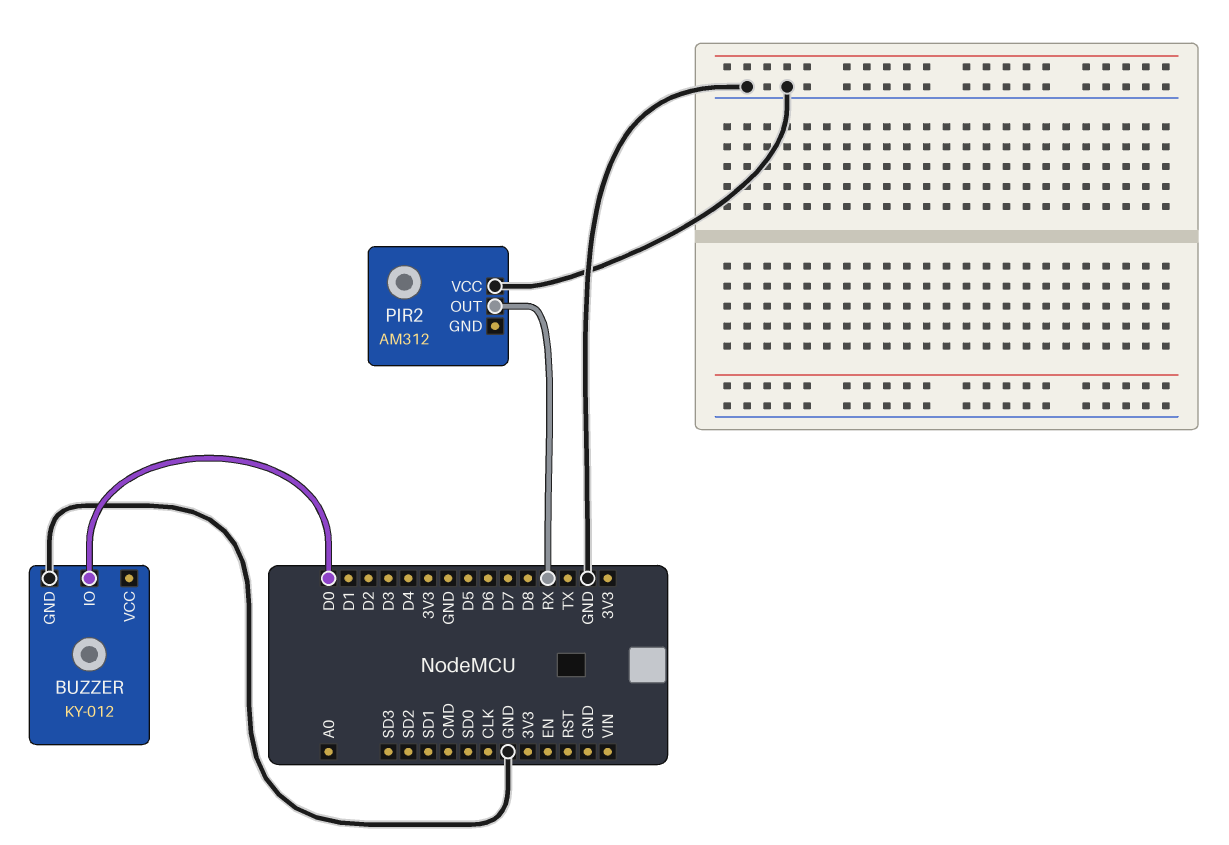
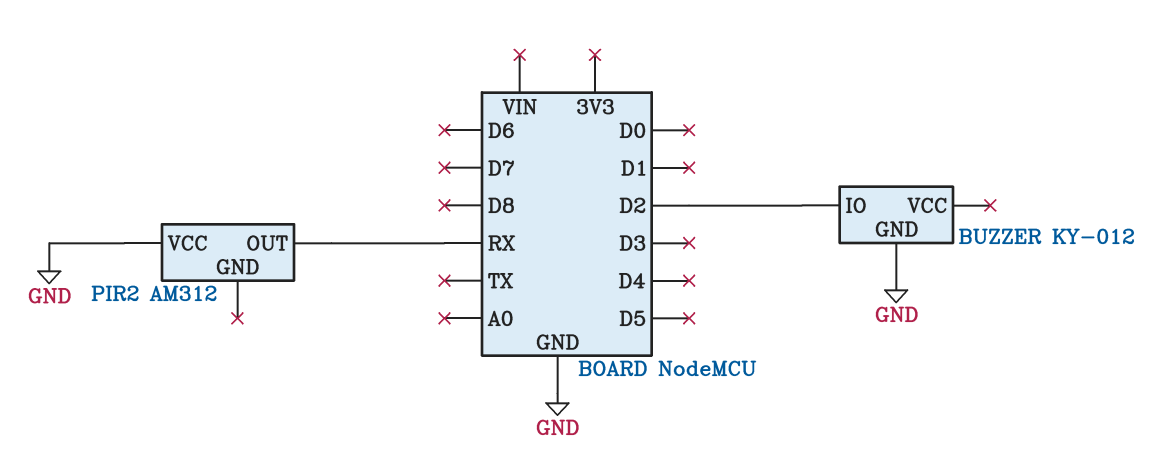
BUZZER pin IO: D0 -> D2

